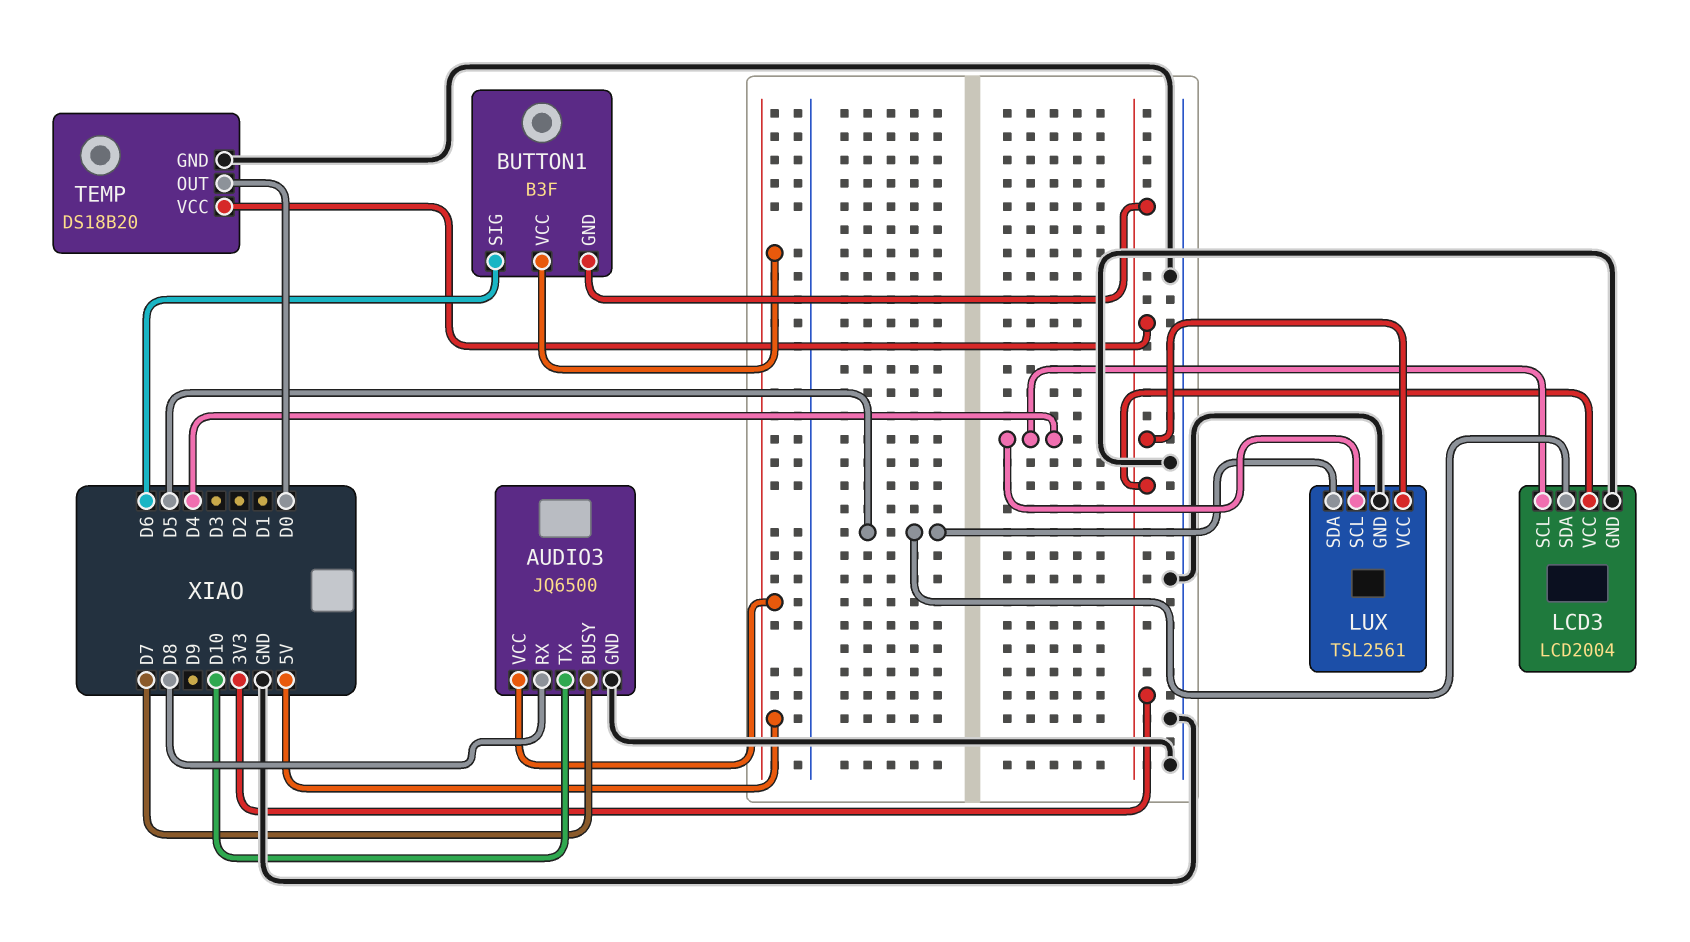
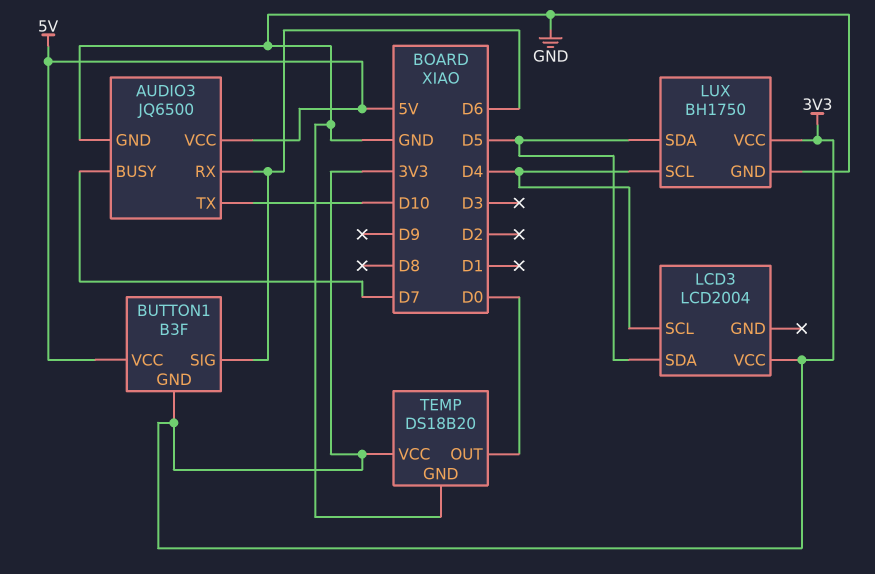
AUDIO3 pin RX: D8 -> D6
LCD3 pin GND: GND -> none
LUX: TSL2561 -> BH1750

